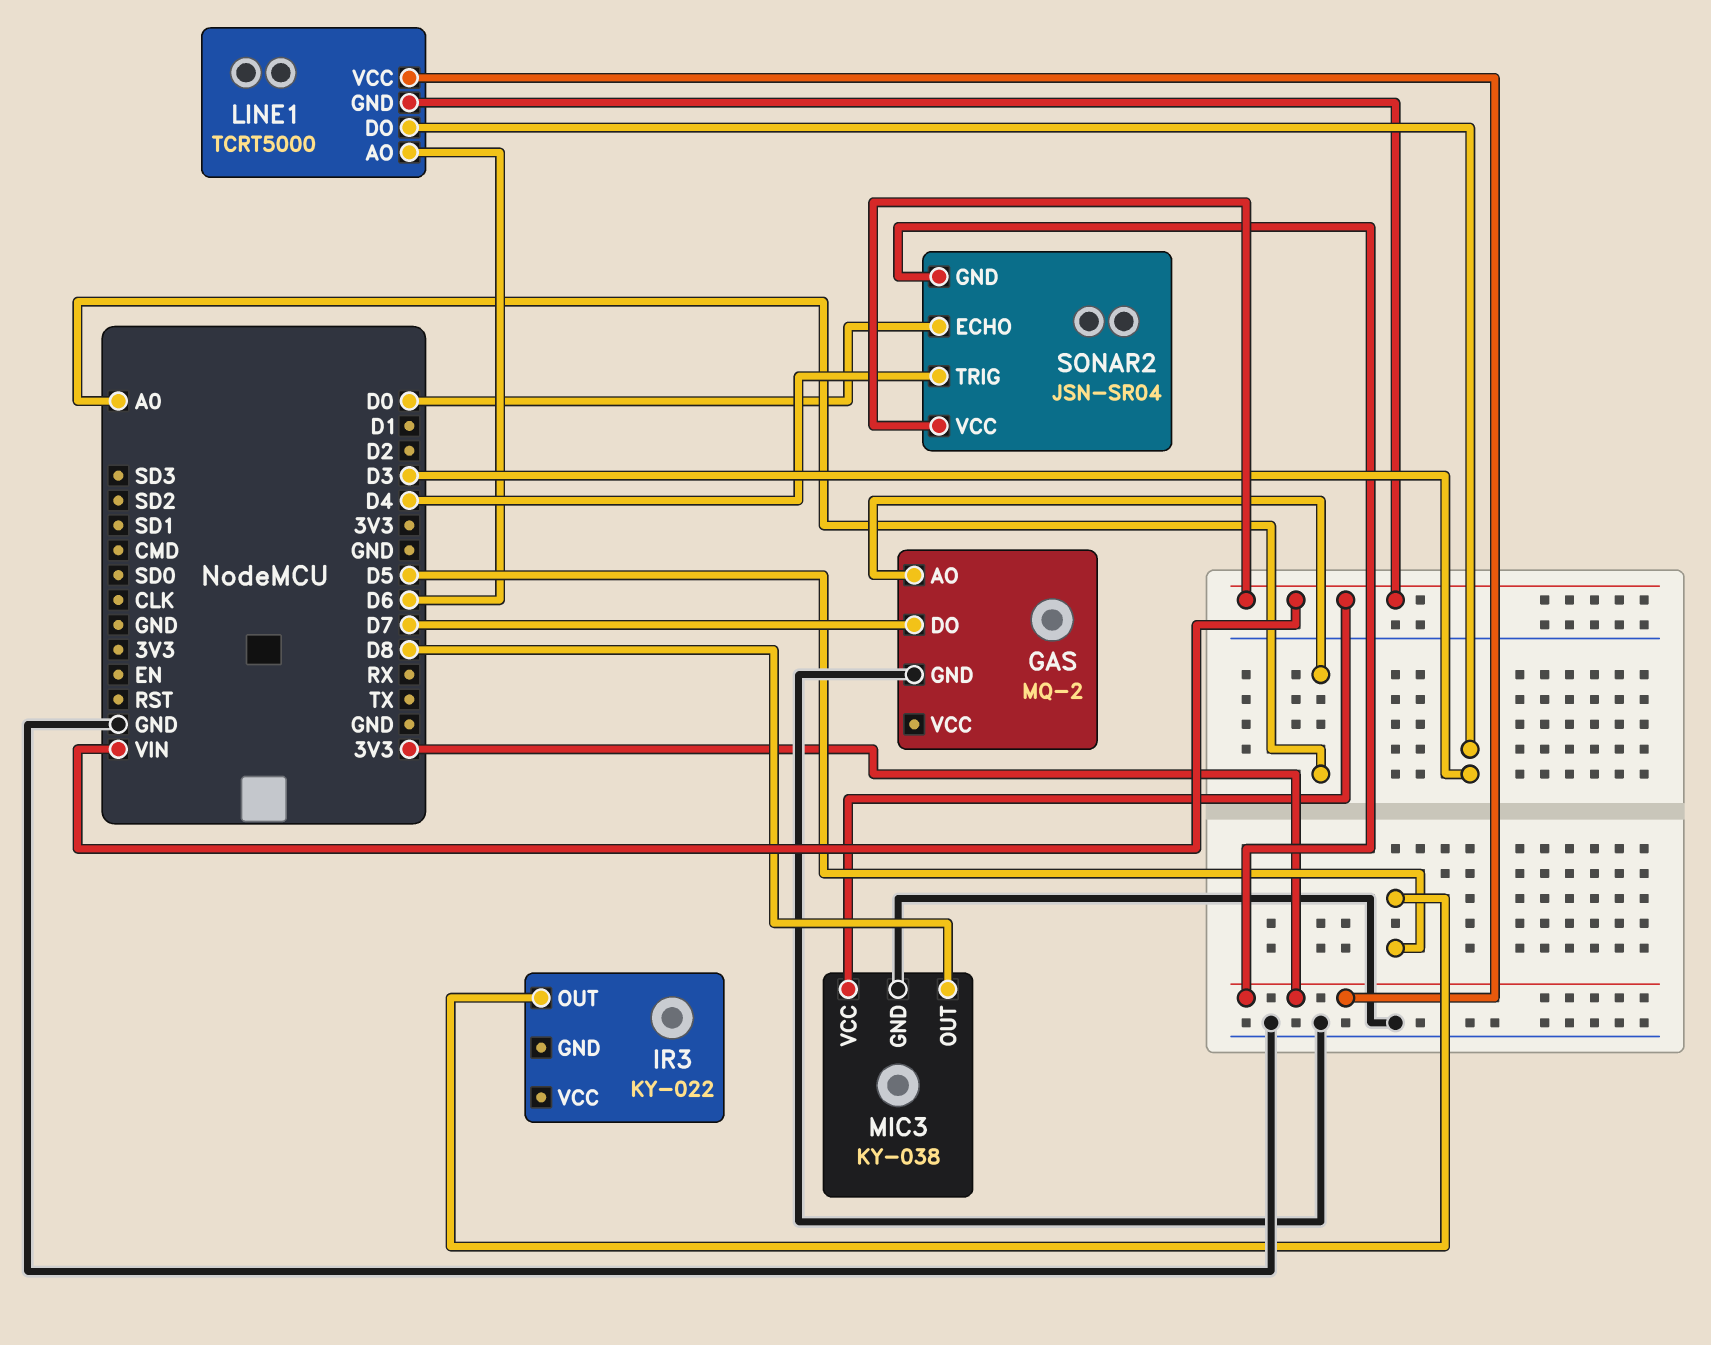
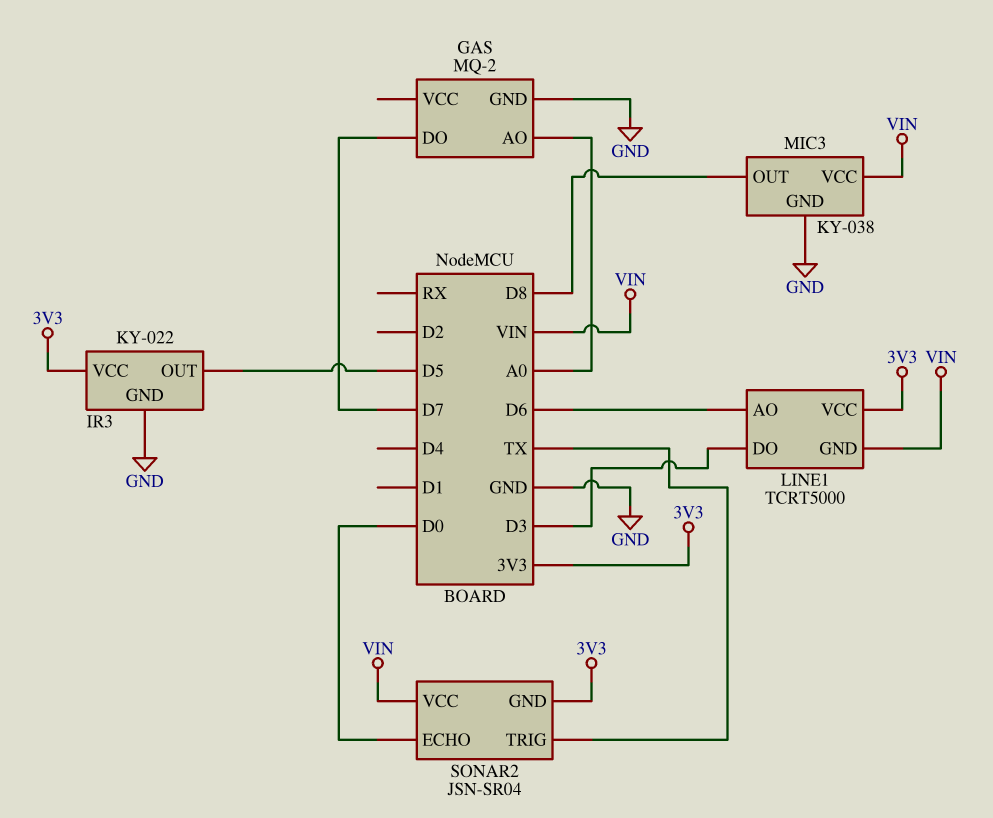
IR3 pin GND: none -> GND
IR3 pin VCC: none -> 3V3
SONAR2 pin TRIG: D4 -> TX

